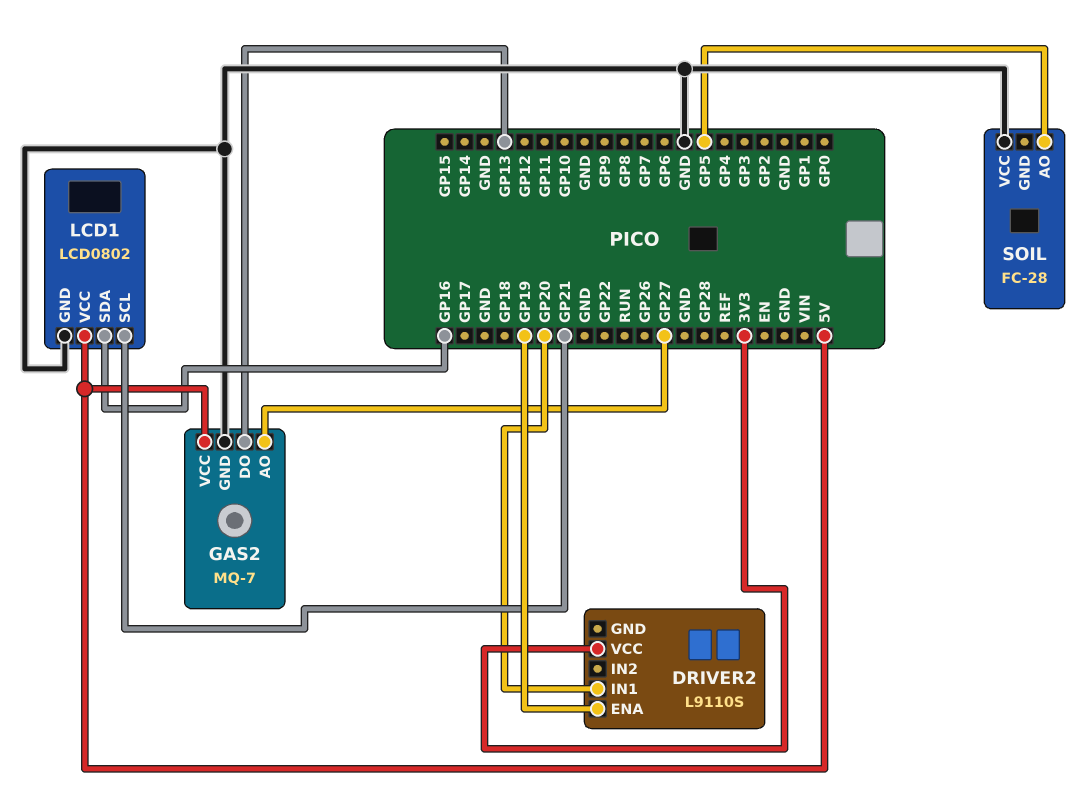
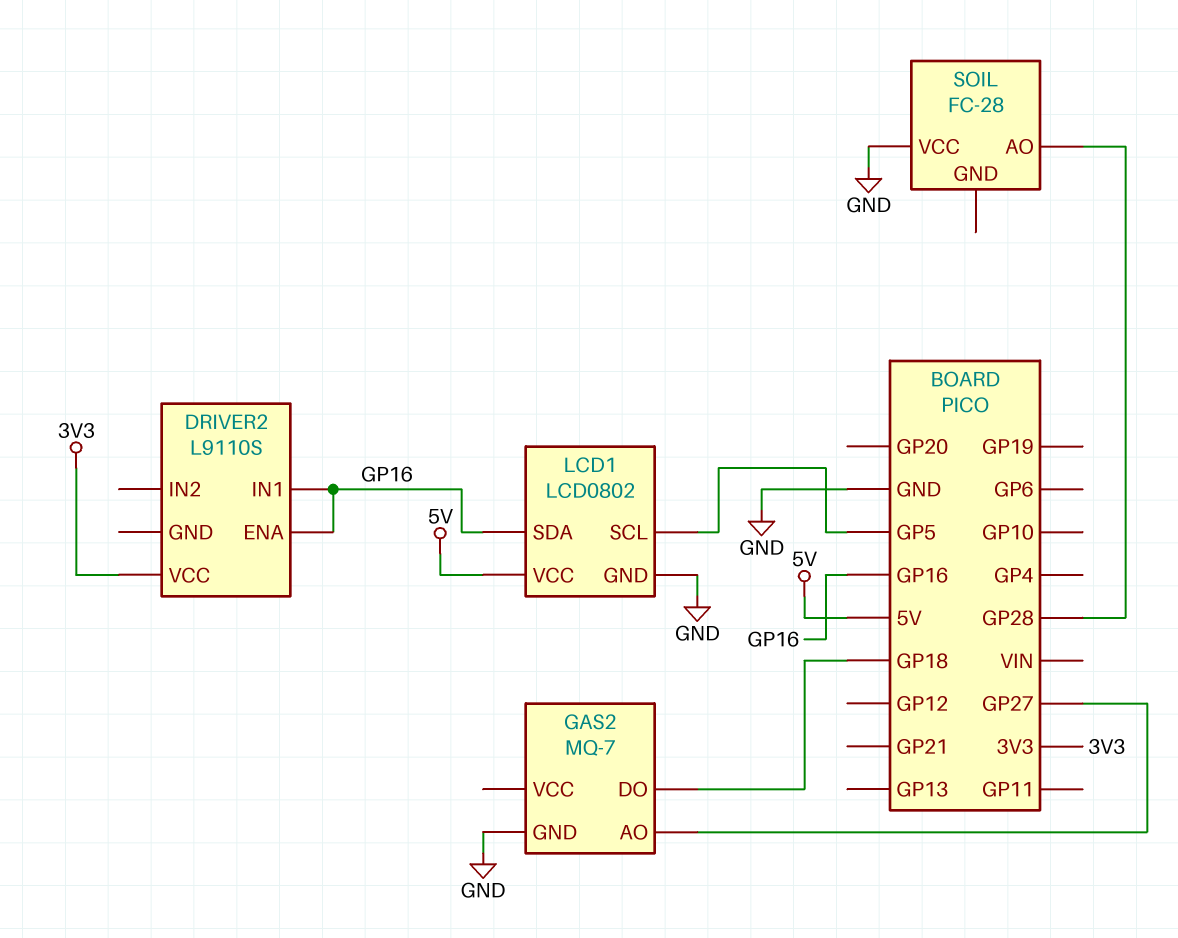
DRIVER2 pin ENA: GP19 -> GP16
DRIVER2 pin IN1: GP20 -> GP16
GAS2 pin DO: GP13 -> GP18
GAS2 pin VCC: 5V -> none
LCD1 pin SCL: GP21 -> GP5
SOIL pin AO: GP5 -> GP28

